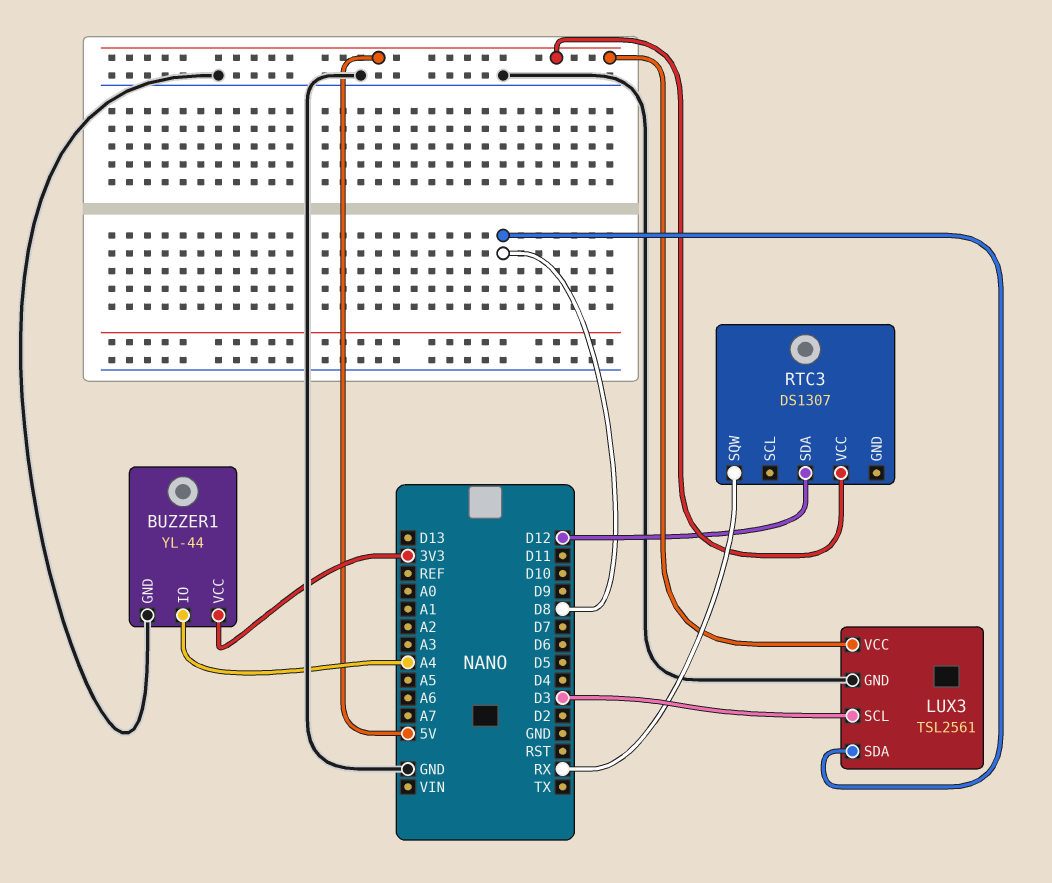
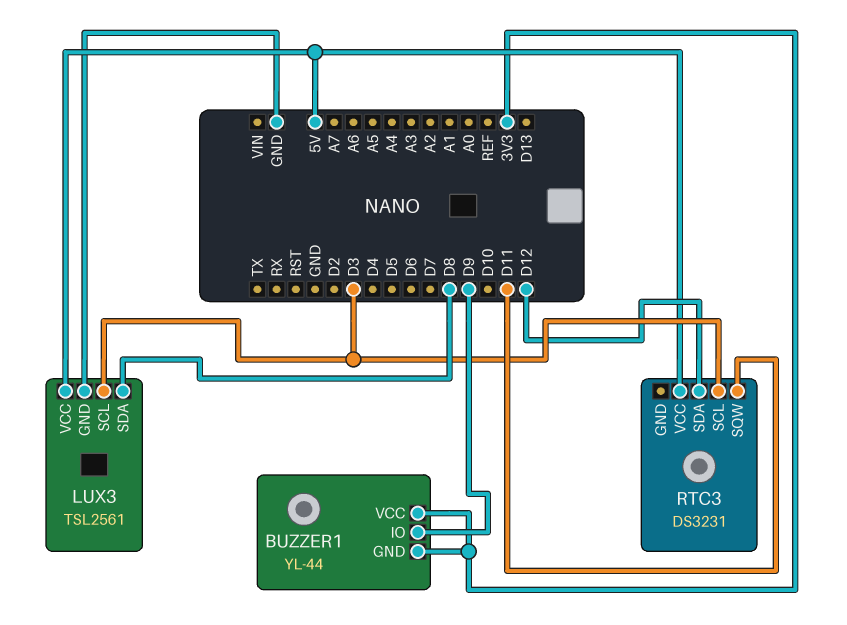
BUZZER1 pin GND: GND -> 3V3
BUZZER1 pin IO: A4 -> D9
RTC3: DS1307 -> DS3231
RTC3 pin SCL: none -> D3
RTC3 pin SQW: RX -> D11

